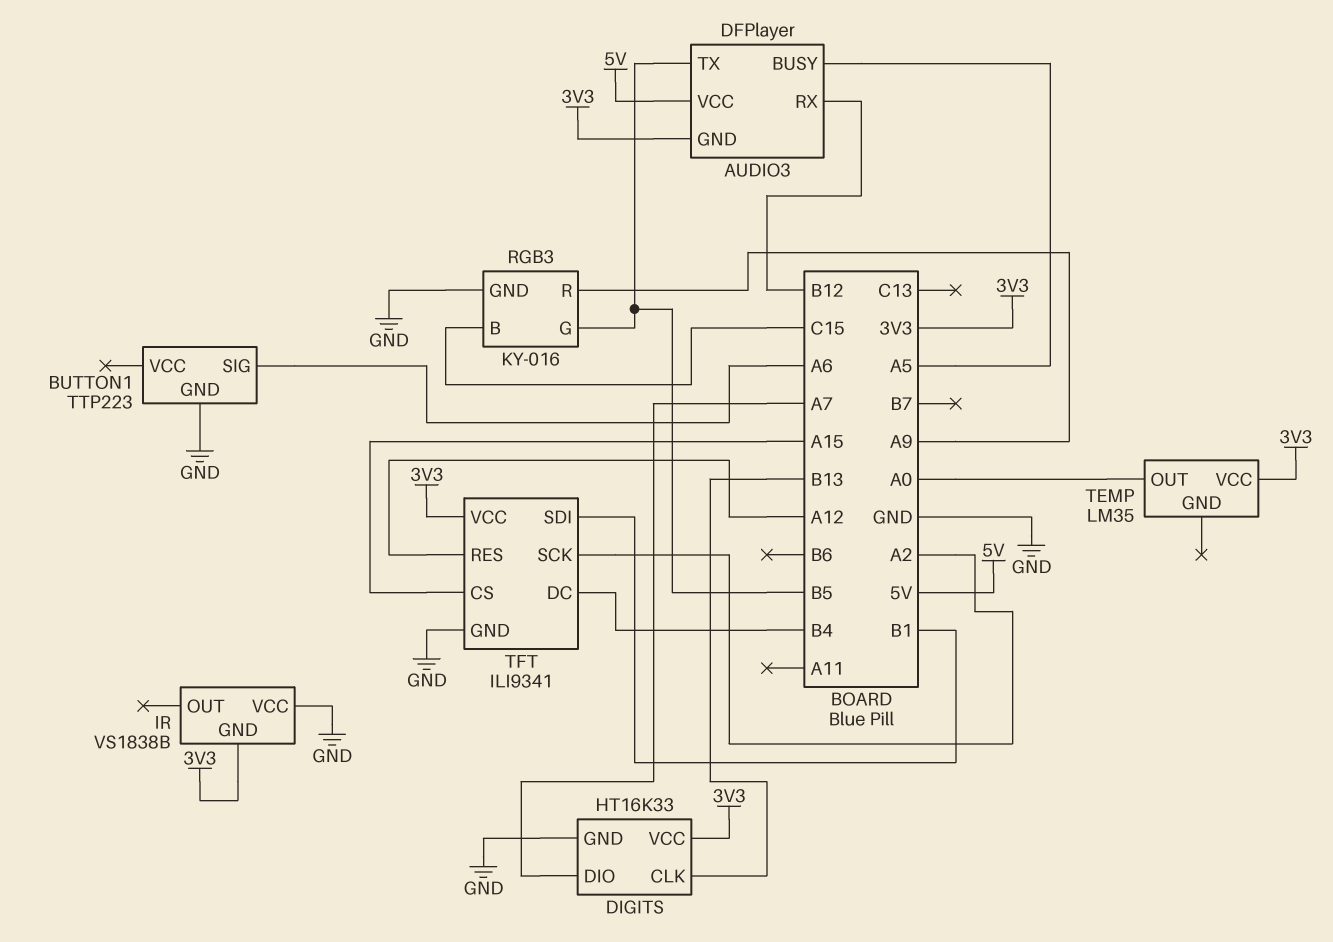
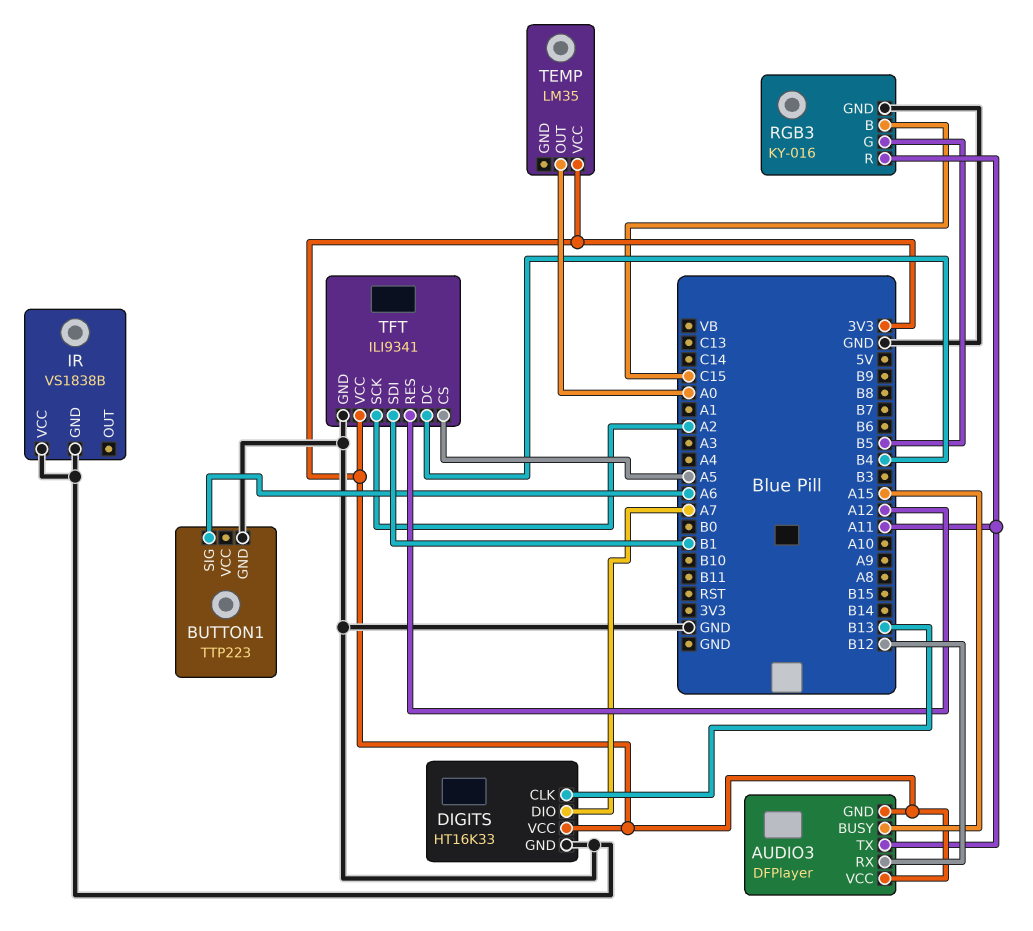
AUDIO3 pin BUSY: A5 -> A15
AUDIO3 pin TX: B5 -> A11
AUDIO3 pin VCC: 5V -> 3V3
IR pin GND: 3V3 -> GND
RGB3 pin R: A9 -> A11
TFT pin CS: A15 -> A5

